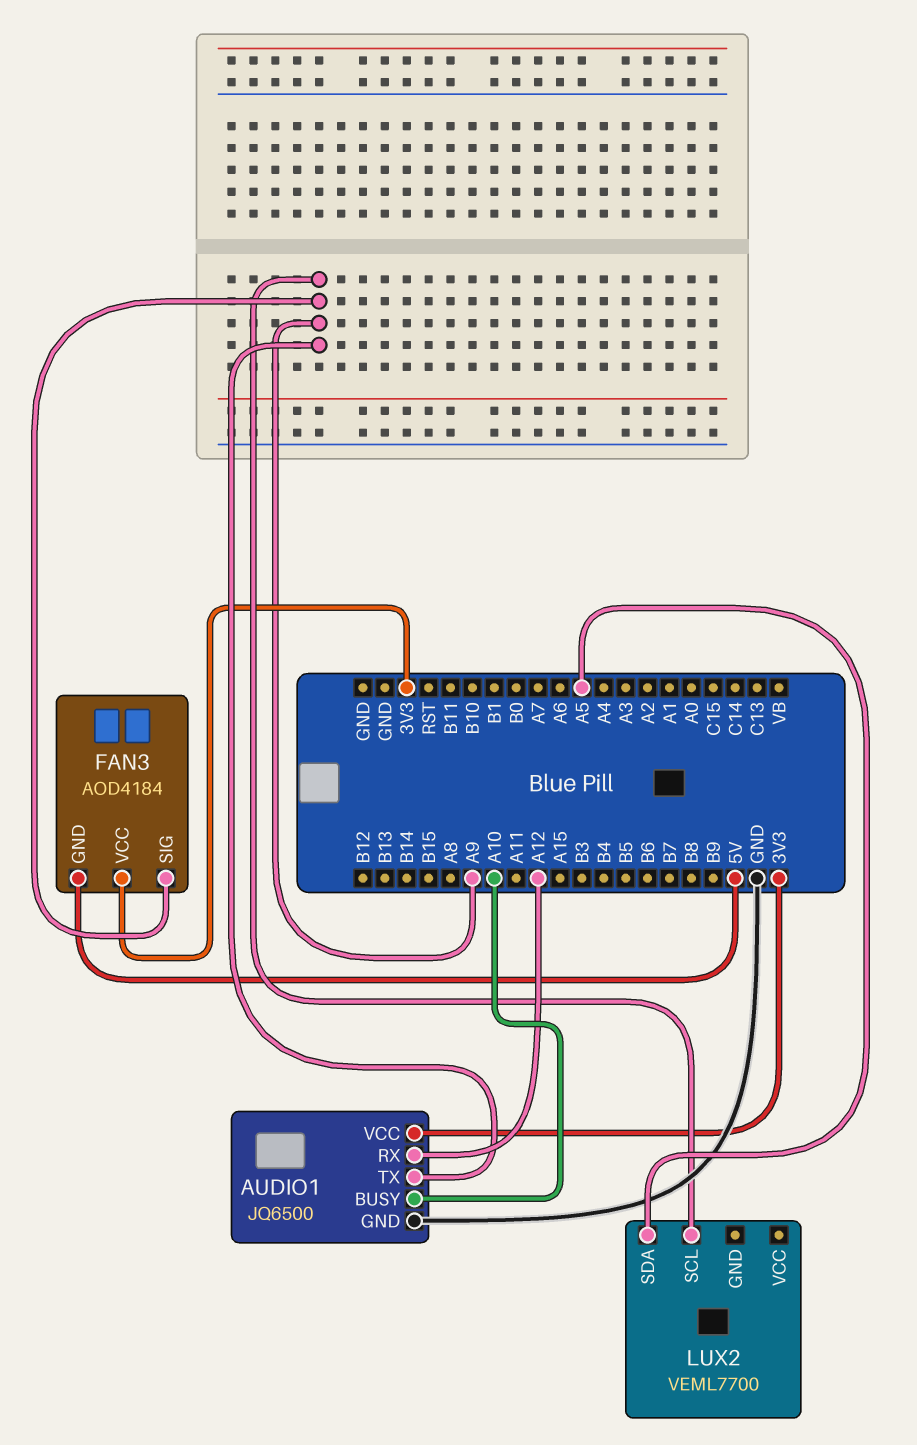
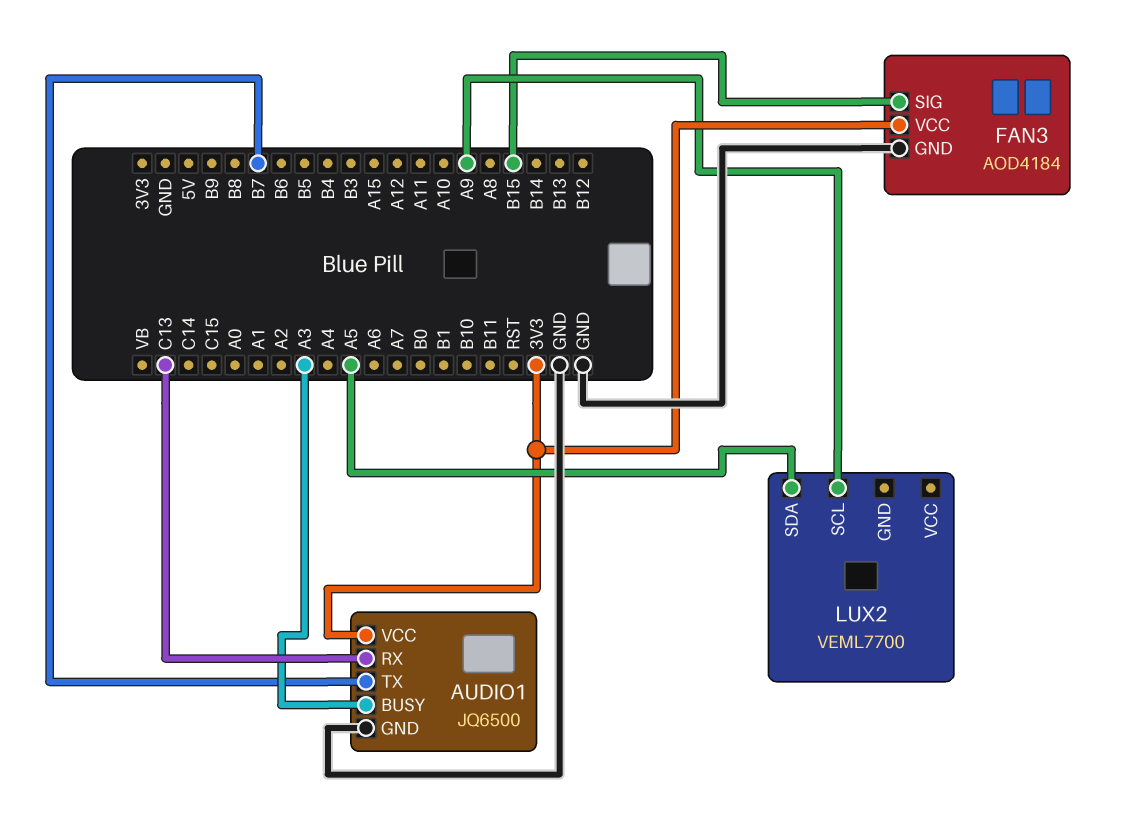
AUDIO1 pin BUSY: A10 -> A3
AUDIO1 pin RX: A12 -> C13
AUDIO1 pin TX: A9 -> B7
FAN3 pin GND: 5V -> GND
FAN3 pin SIG: A9 -> B15

